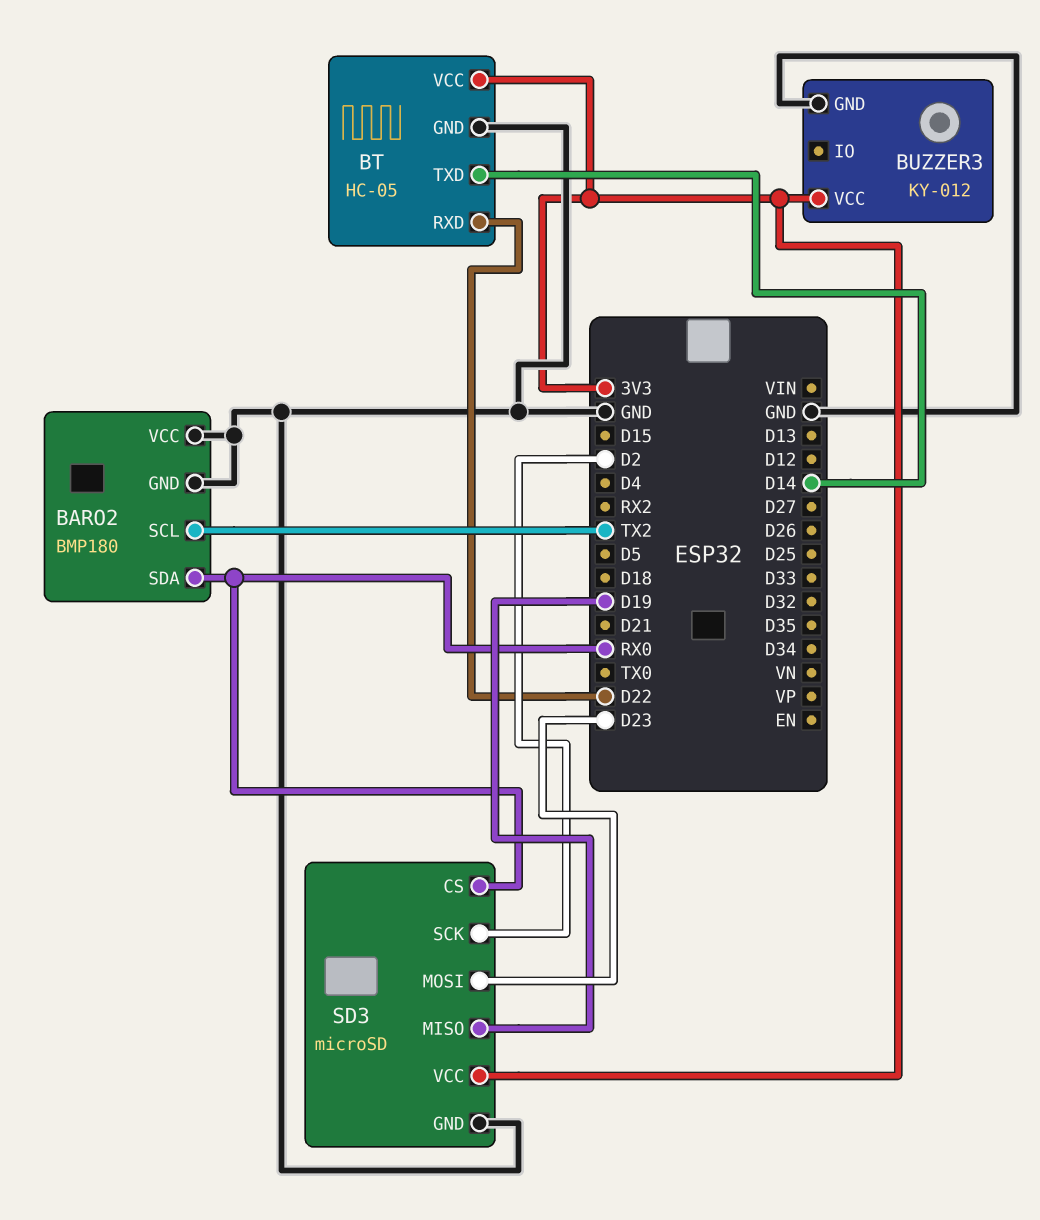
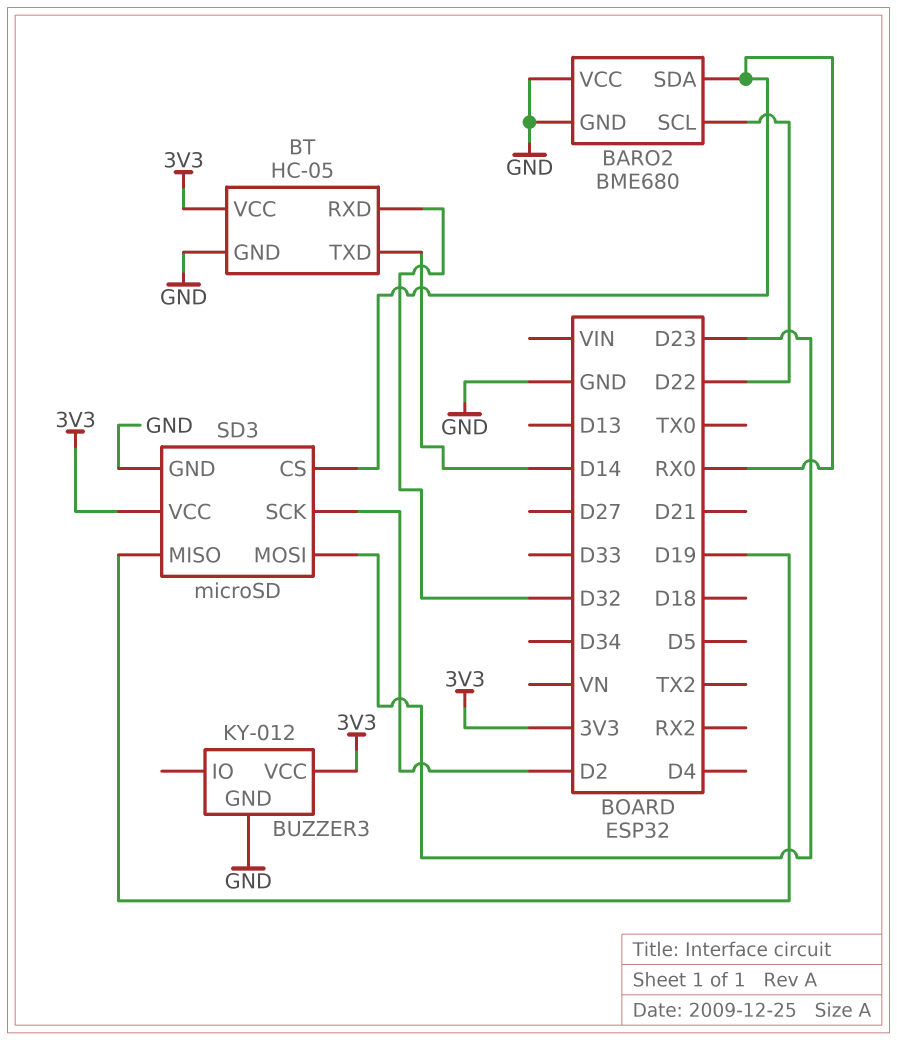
BARO2: BMP180 -> BME680
BARO2 pin SCL: TX2 -> D22
BT pin RXD: D22 -> D32

